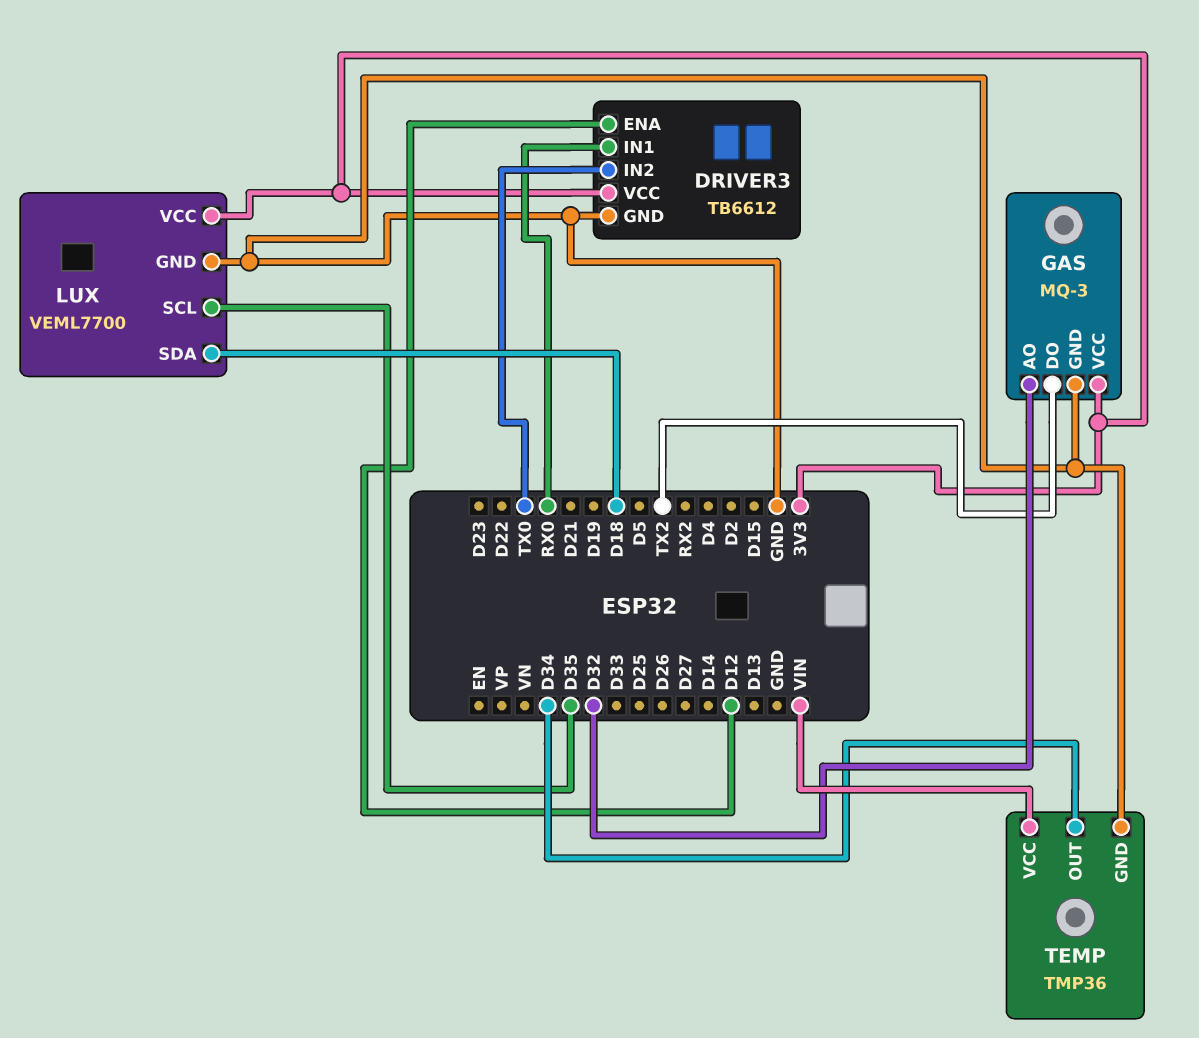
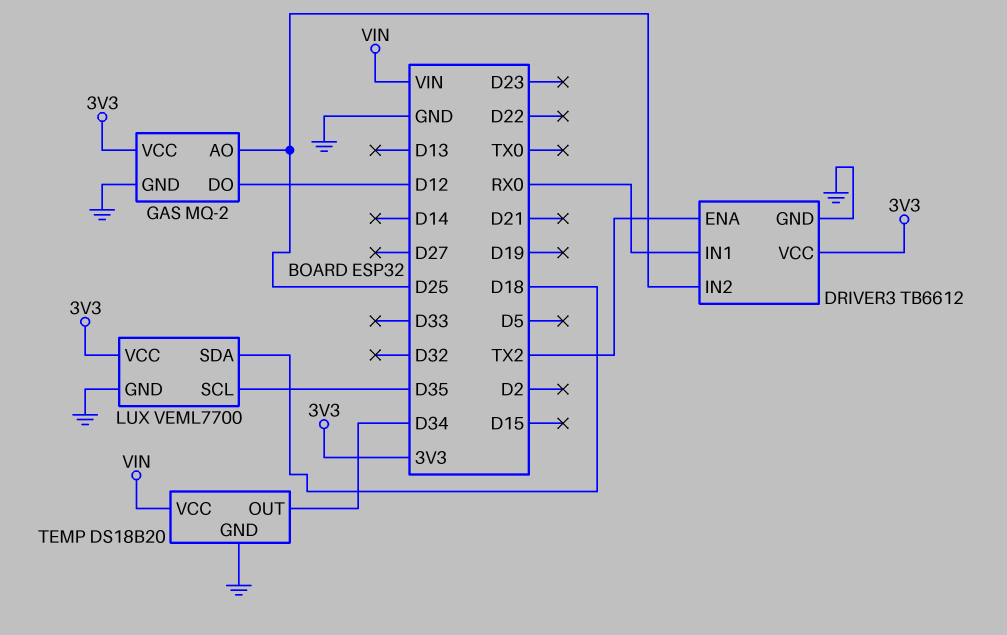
DRIVER3 pin ENA: D12 -> TX2
DRIVER3 pin IN2: TX0 -> D25
GAS: MQ-3 -> MQ-2
GAS pin AO: D32 -> D25
GAS pin DO: TX2 -> D12
TEMP: TMP36 -> DS18B20

